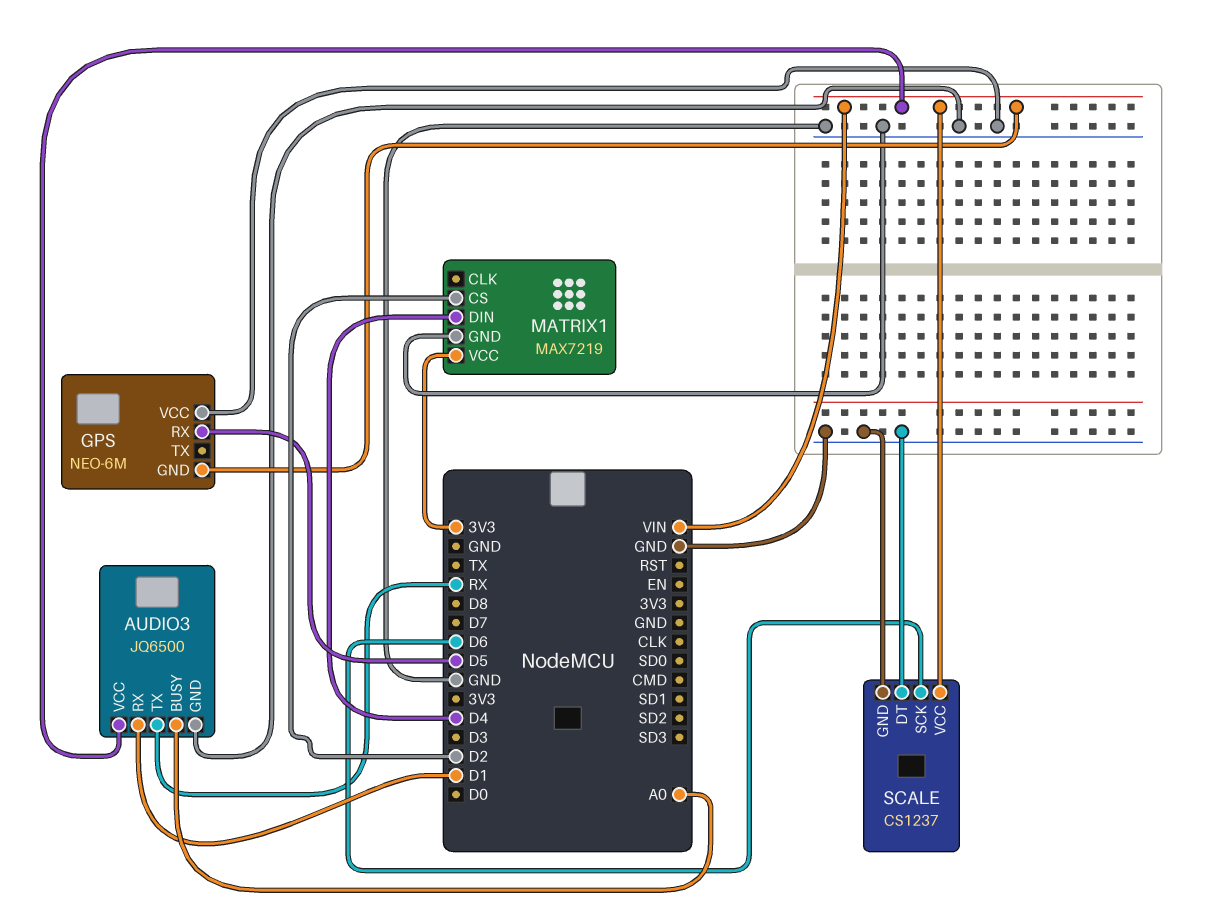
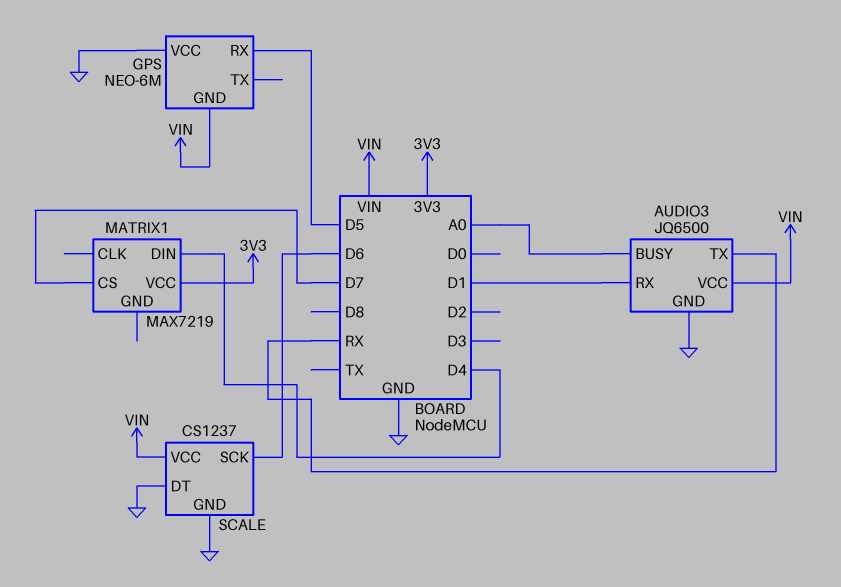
MATRIX1 pin CS: D2 -> D7
MATRIX1 pin GND: GND -> none

